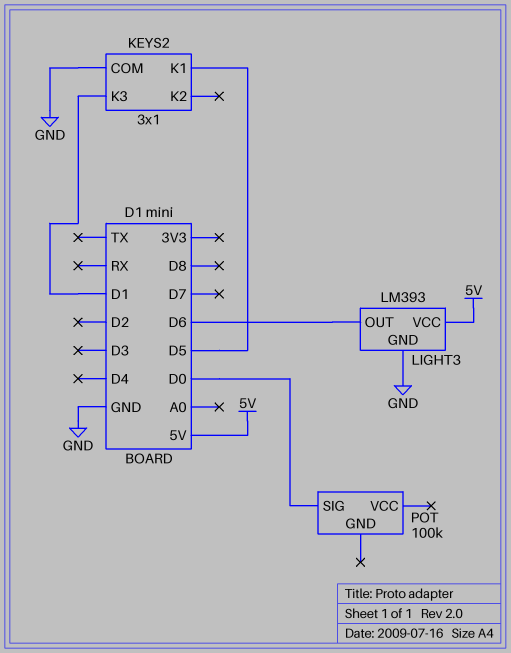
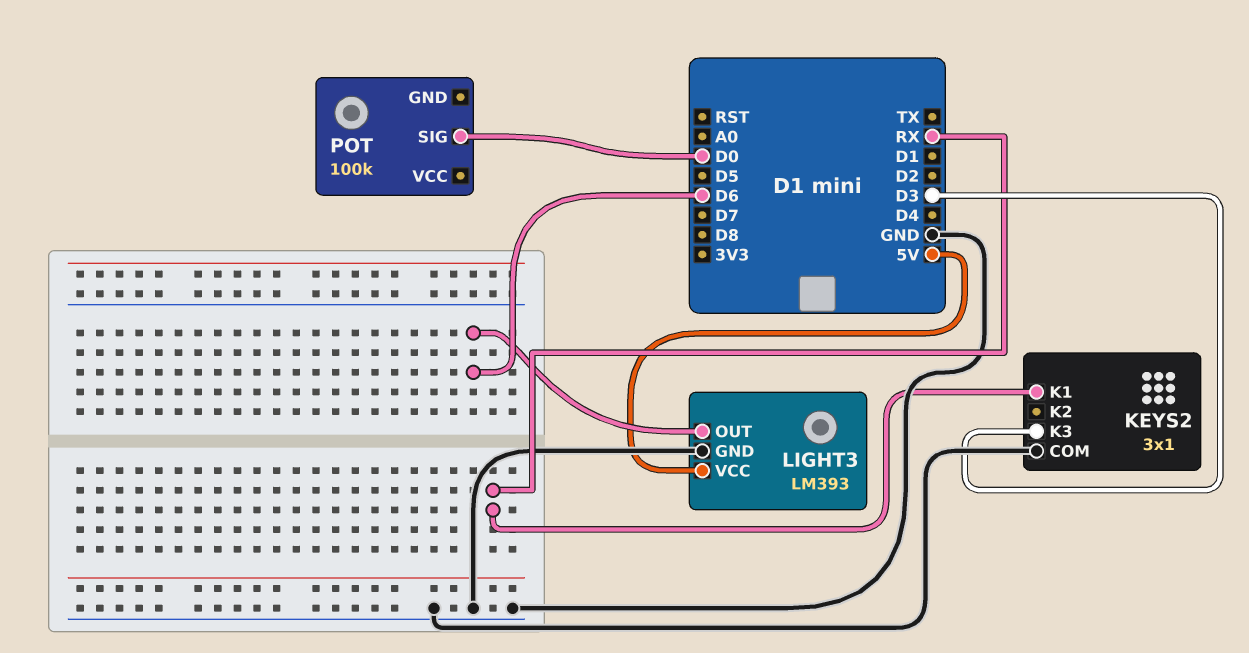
KEYS2 pin K1: D5 -> RX
KEYS2 pin K3: D1 -> D3

